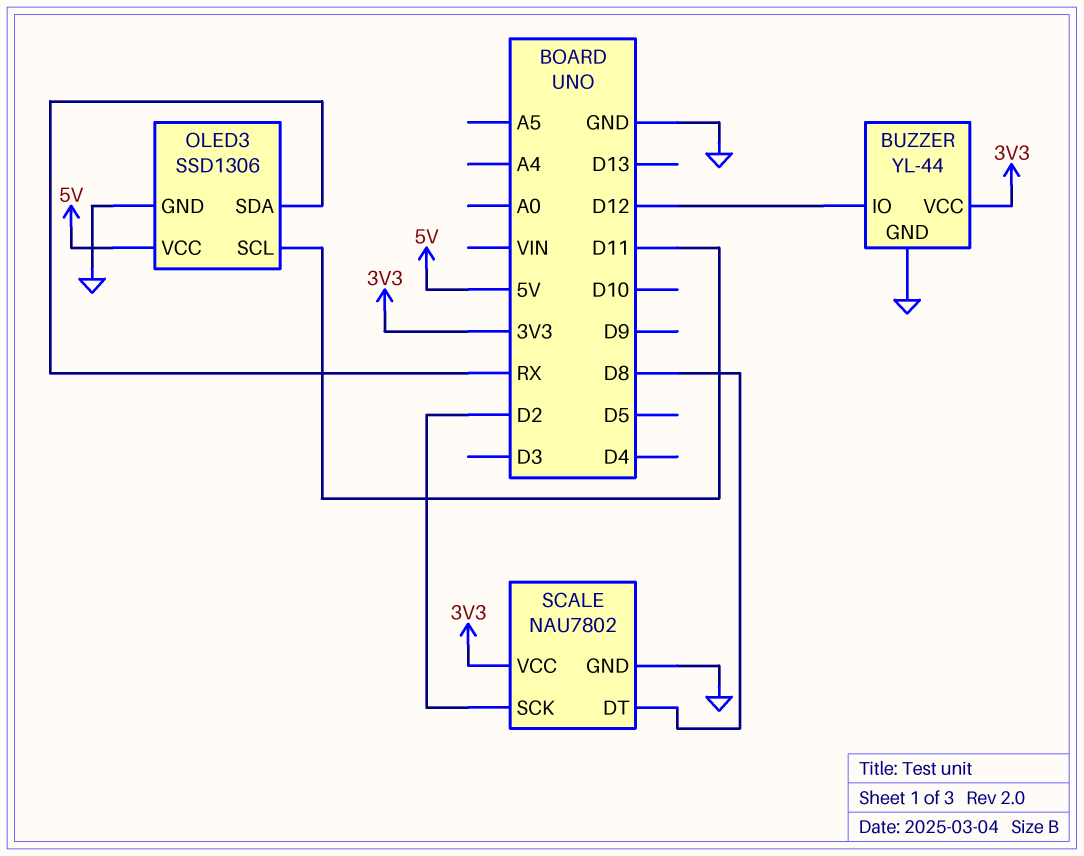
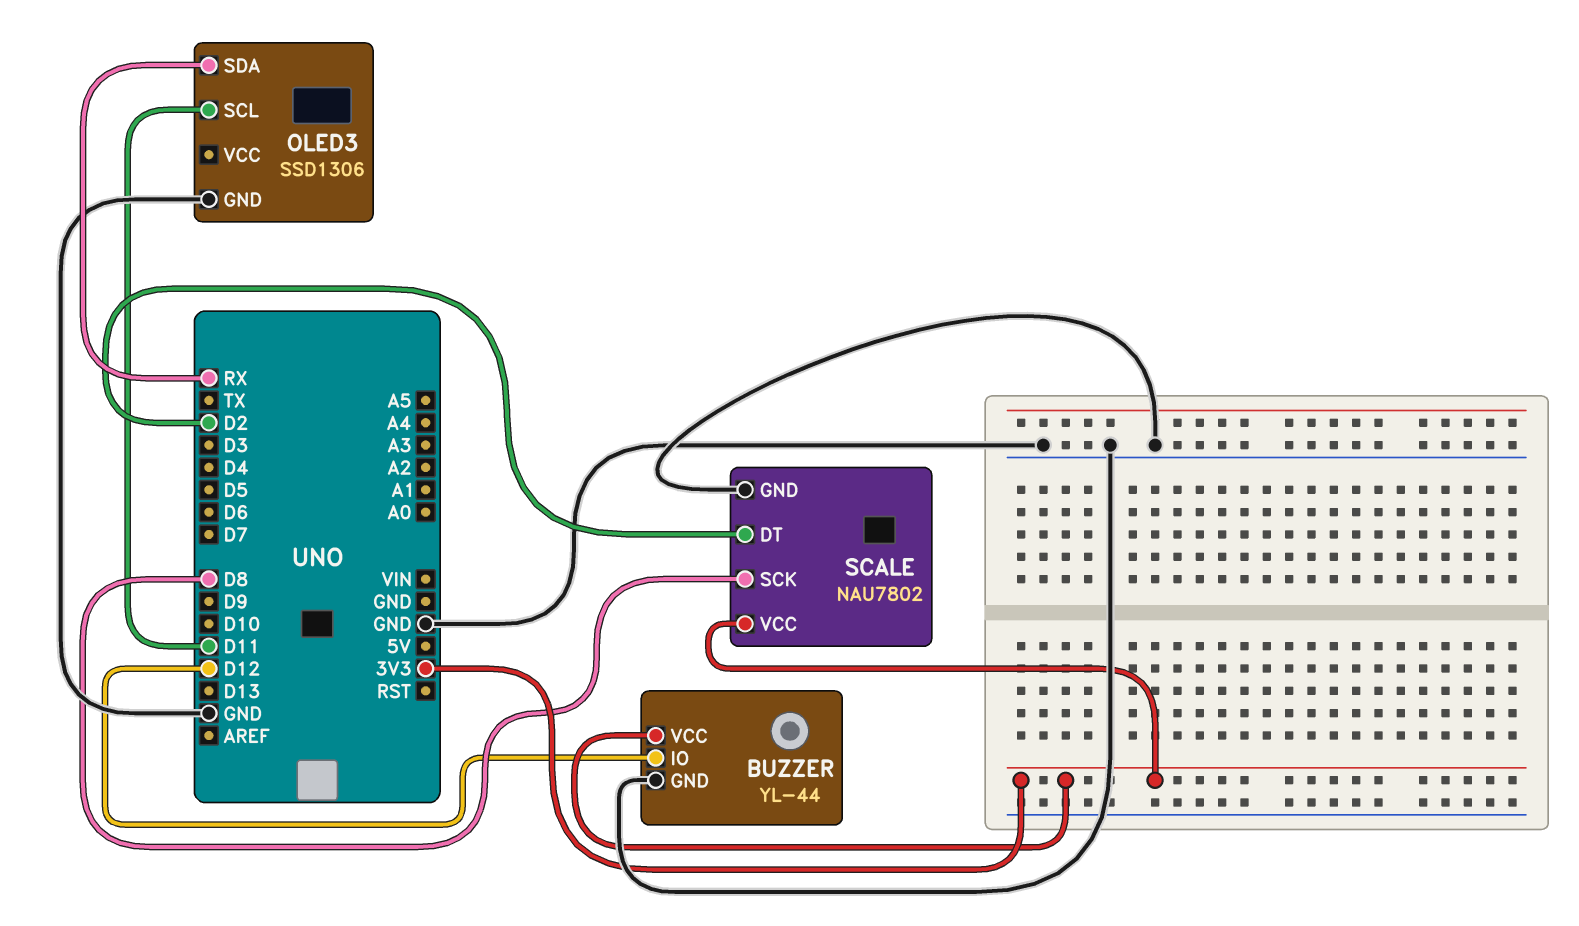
OLED3 pin VCC: 5V -> none
SCALE pin DT: D8 -> D2
SCALE pin SCK: D2 -> D8

